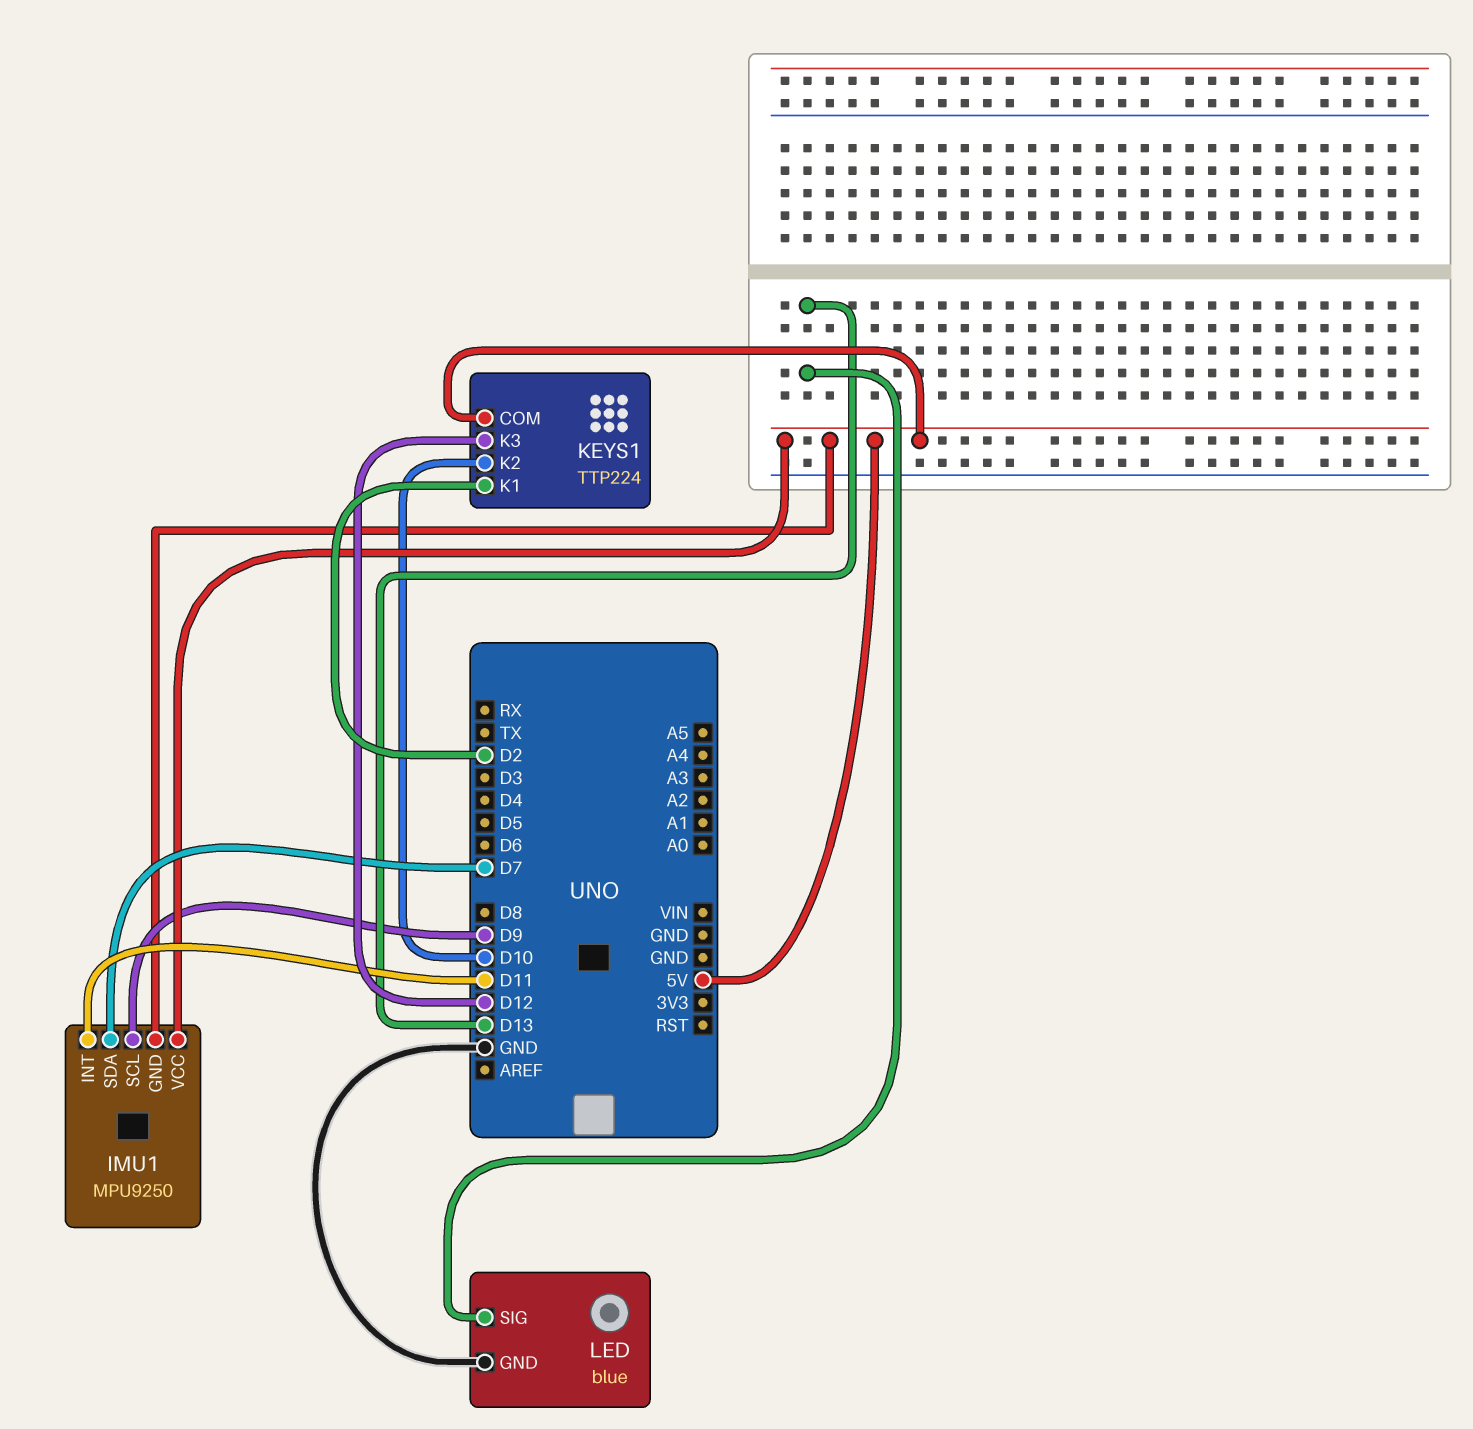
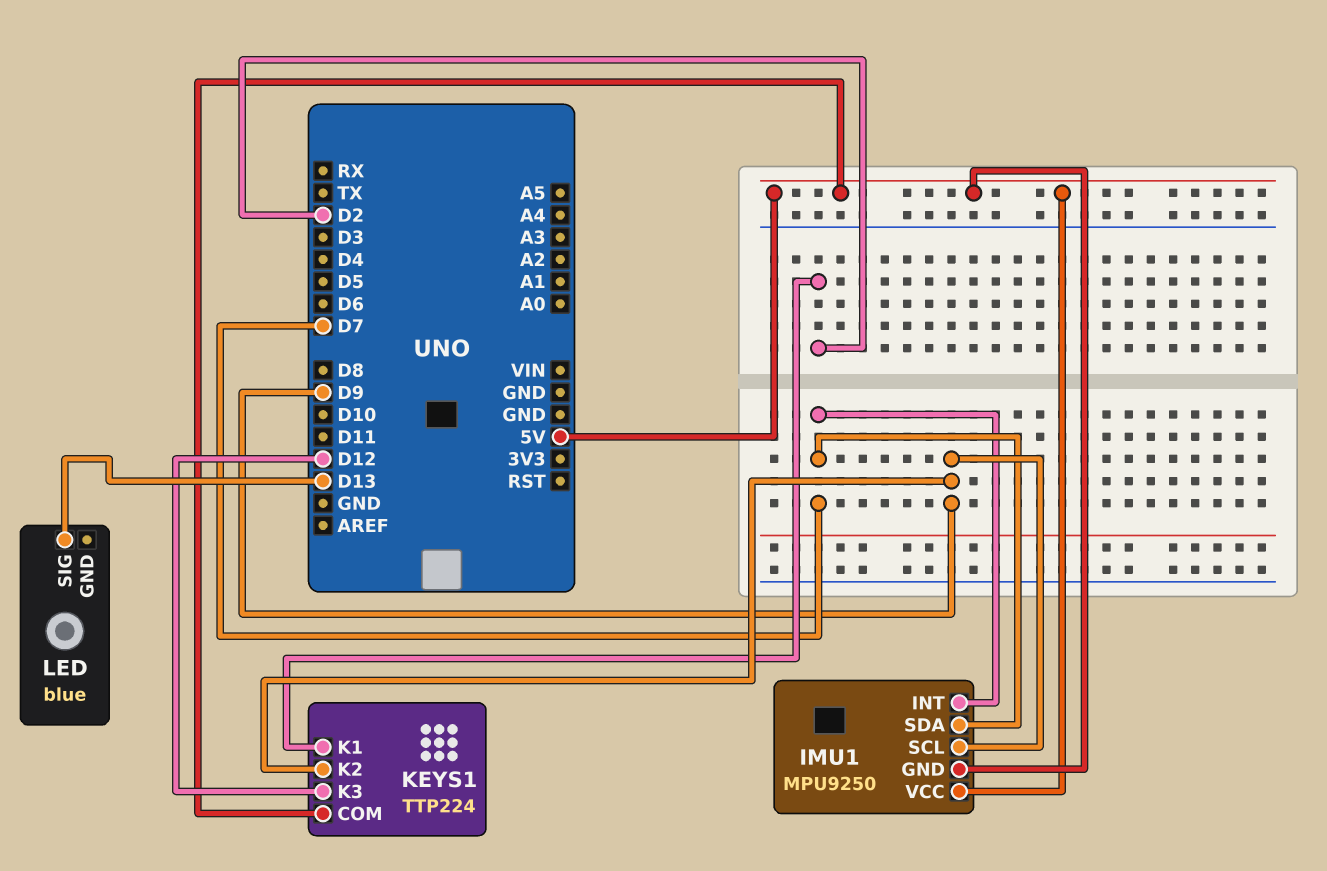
IMU1 pin INT: D11 -> D7
KEYS1 pin K2: D10 -> D9
LED pin GND: GND -> none

